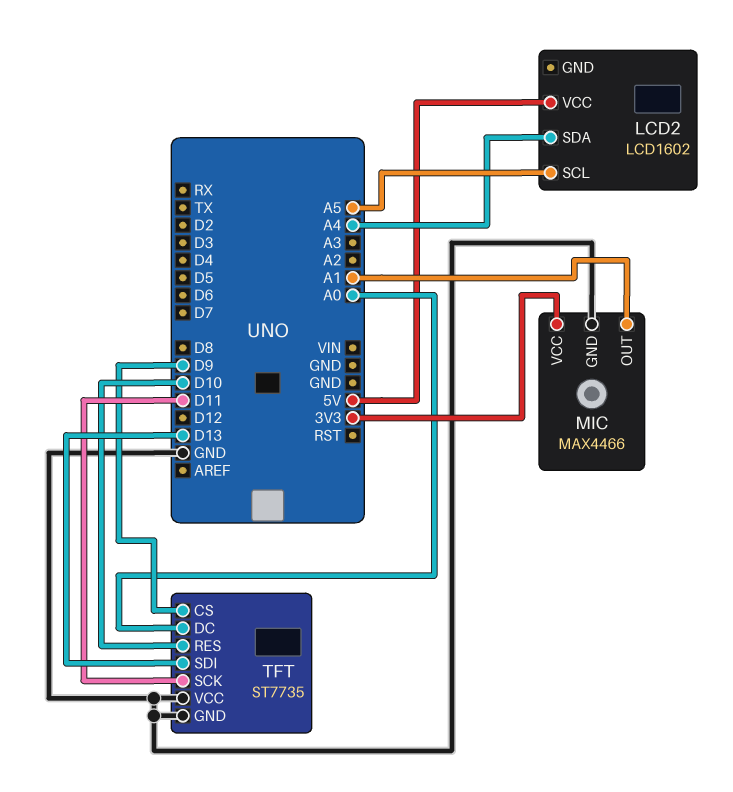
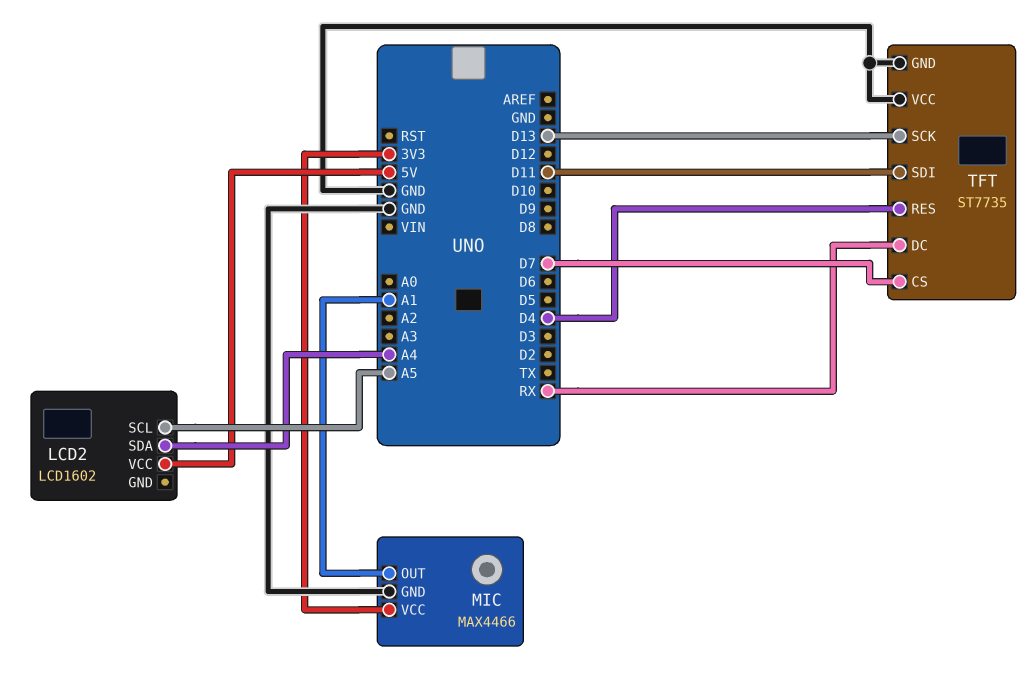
TFT pin CS: D9 -> D7
TFT pin DC: A0 -> RX
TFT pin RES: D10 -> D4
TFT pin SCK: D11 -> D13
TFT pin SDI: D13 -> D11

